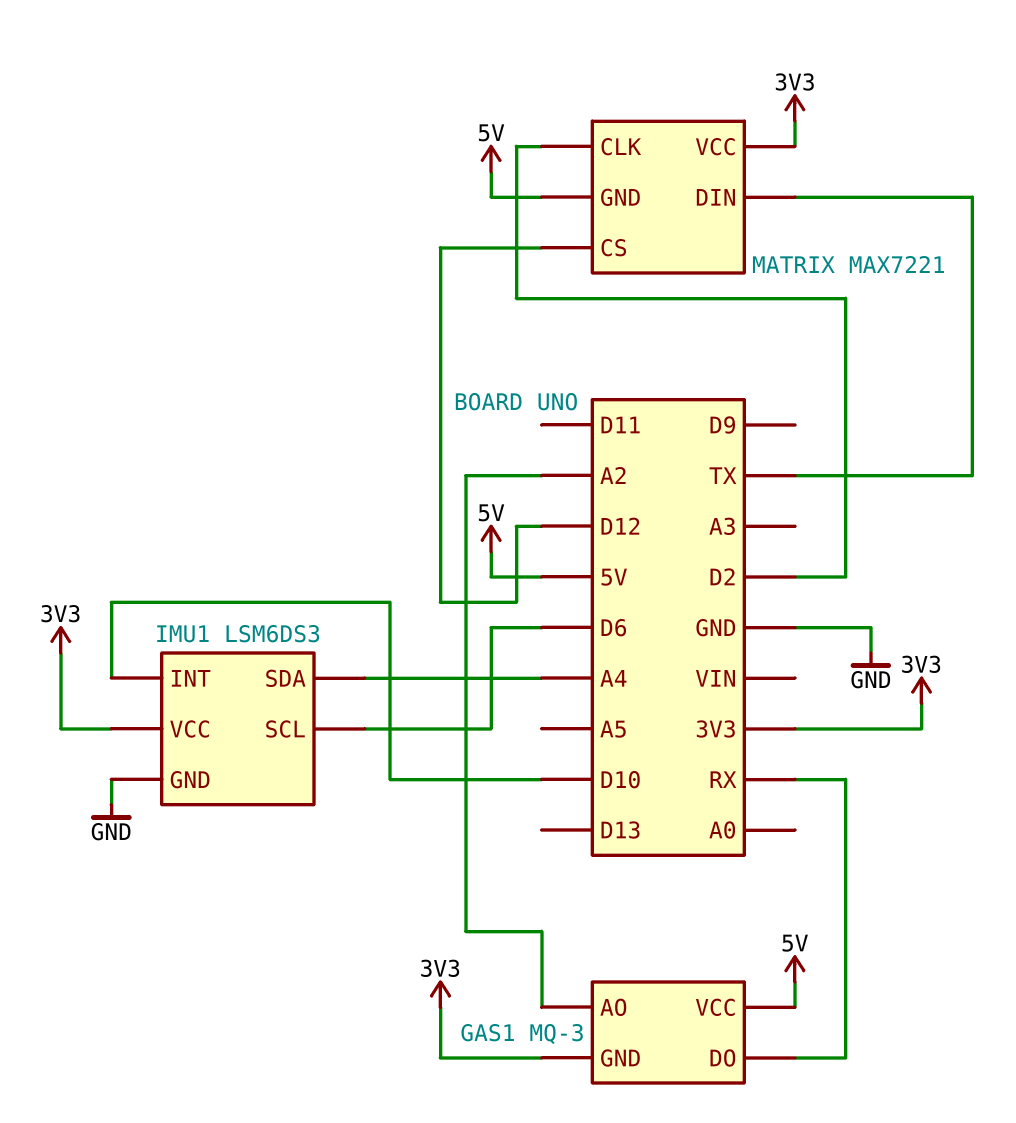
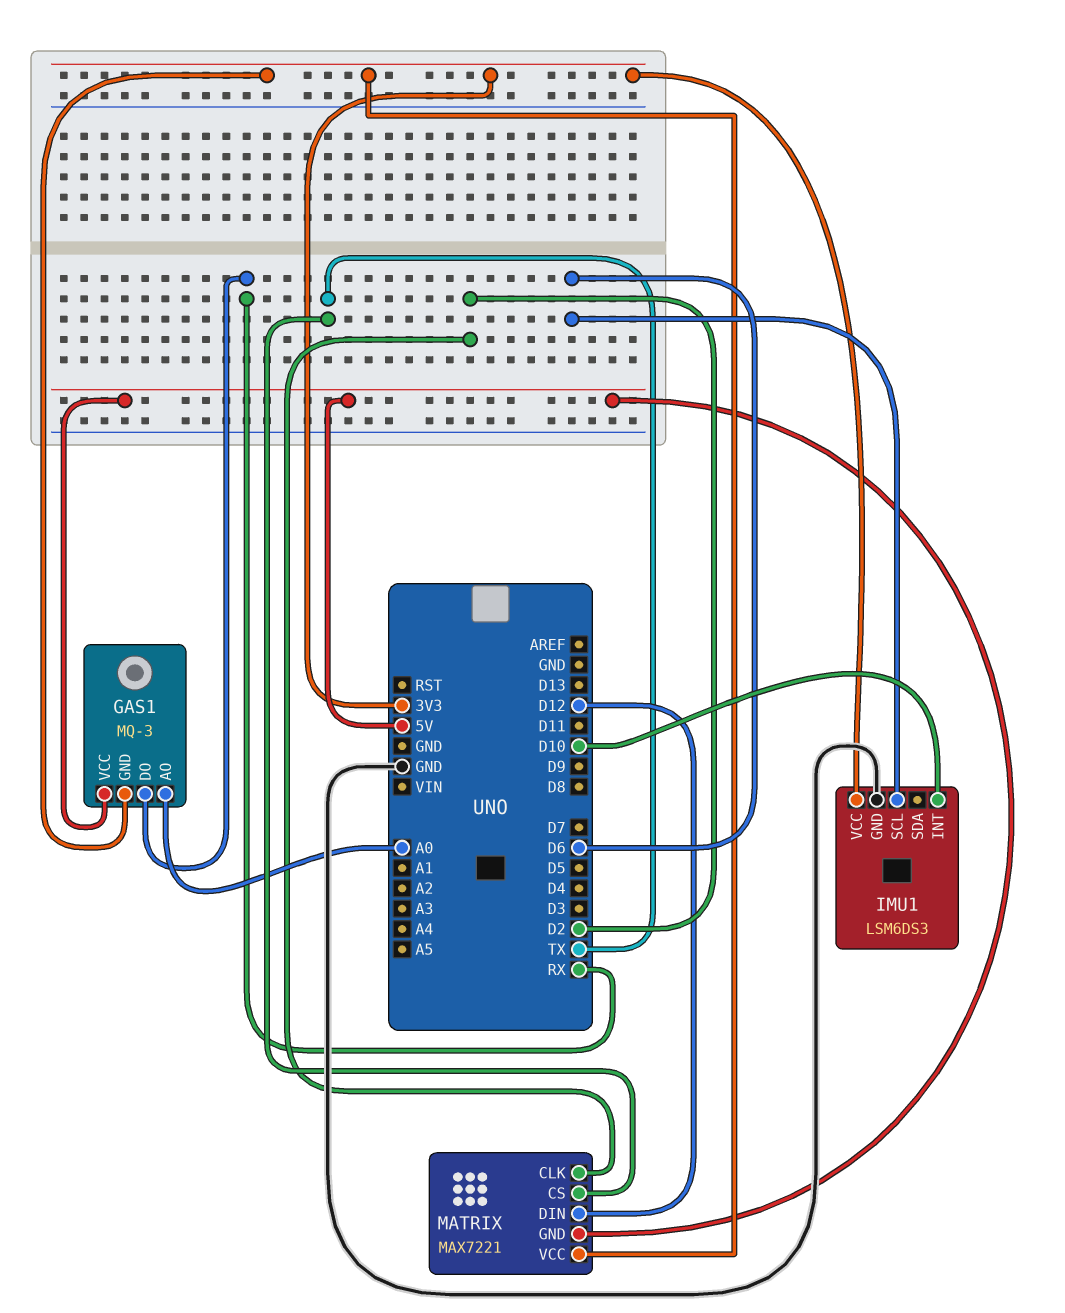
GAS1 pin AO: A2 -> A0
IMU1 pin SDA: A4 -> none
MATRIX pin CS: D12 -> TX
MATRIX pin DIN: TX -> D12

